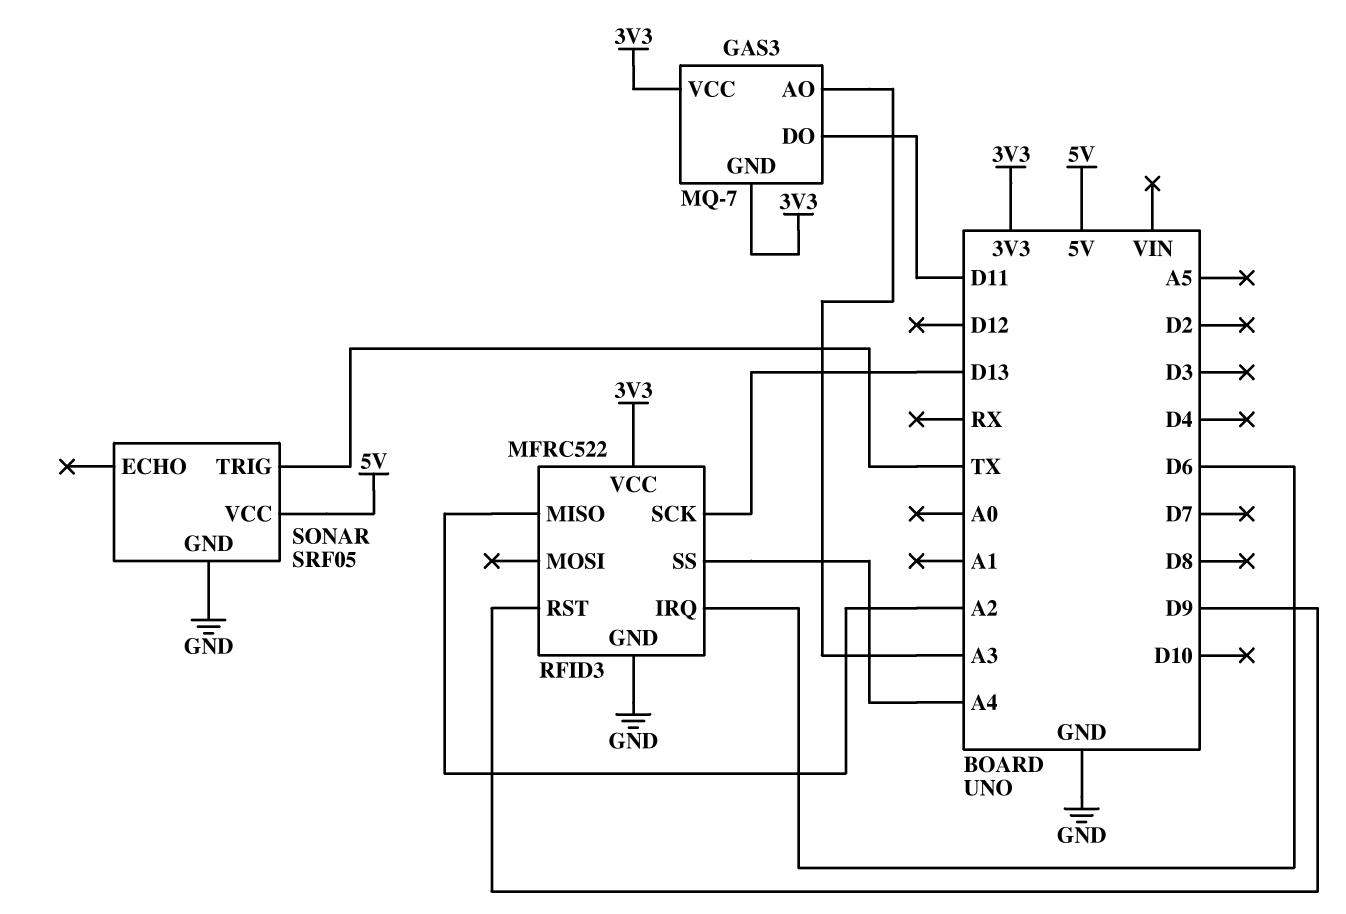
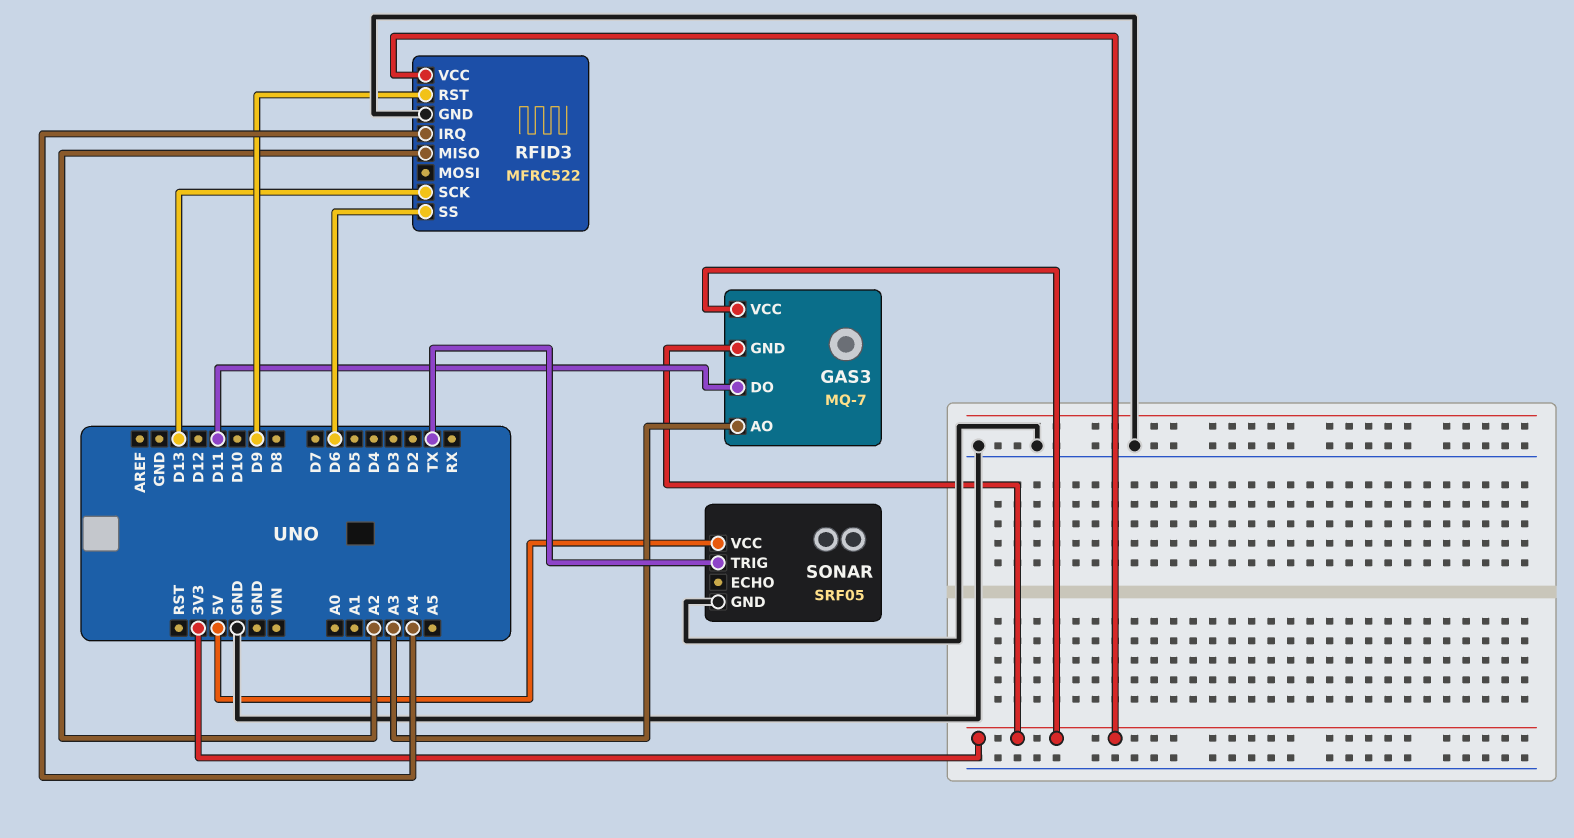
RFID3 pin IRQ: D6 -> A4
RFID3 pin SS: A4 -> D6

